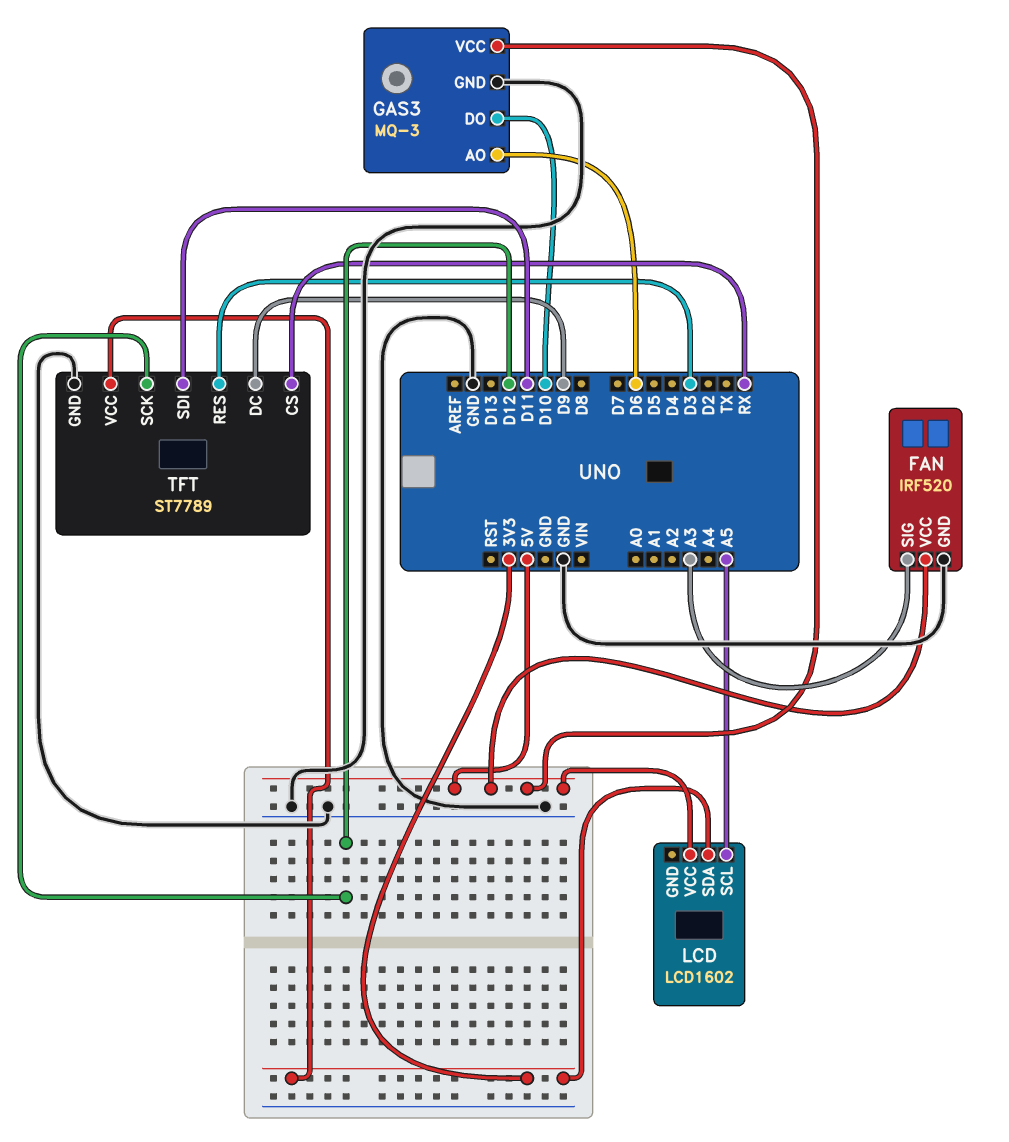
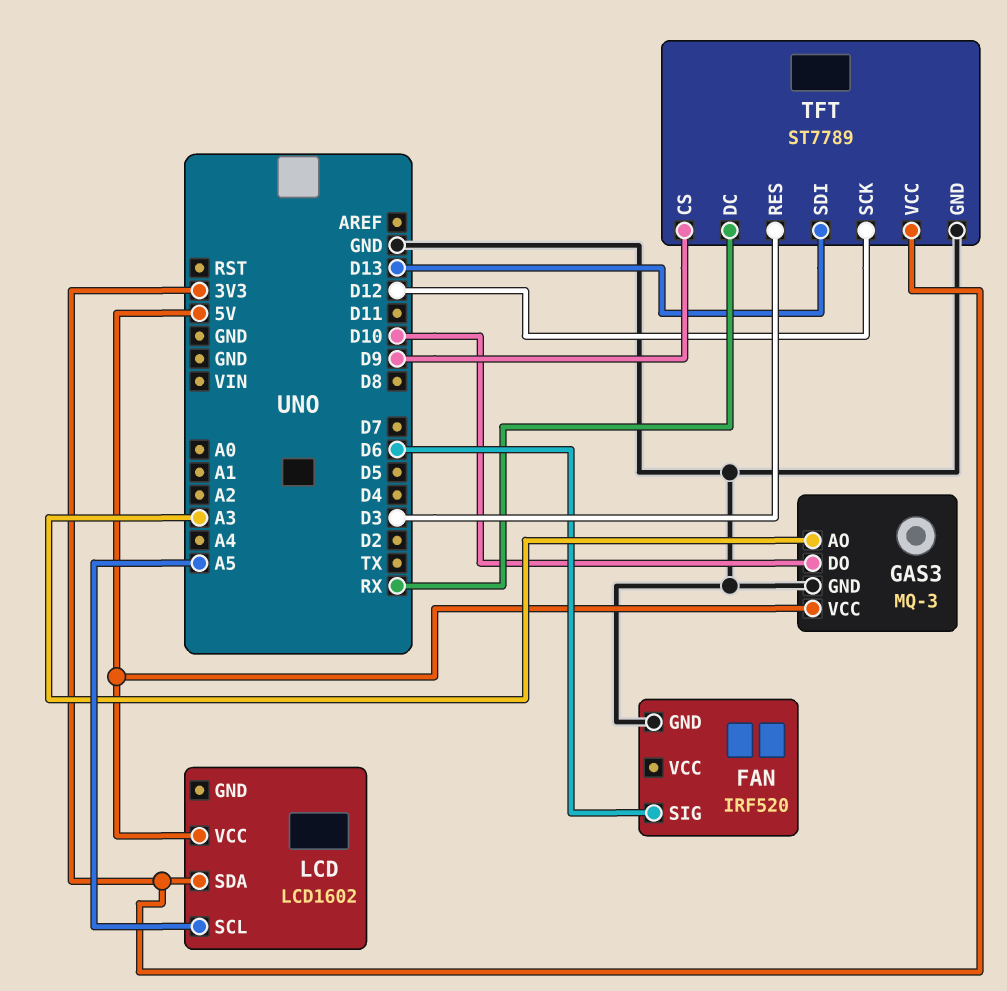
FAN pin SIG: A3 -> D6
FAN pin VCC: 5V -> none
GAS3 pin AO: D6 -> A3
TFT pin CS: RX -> D9
TFT pin DC: D9 -> RX
TFT pin SDI: D11 -> D13

